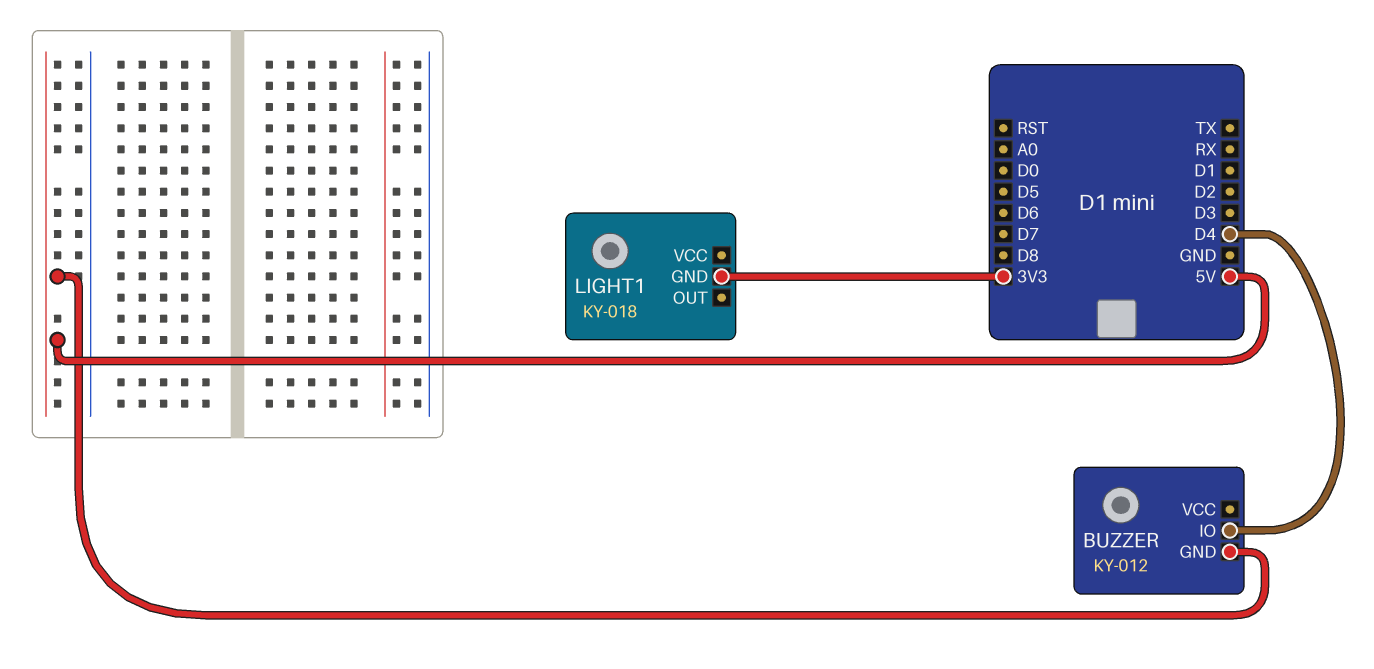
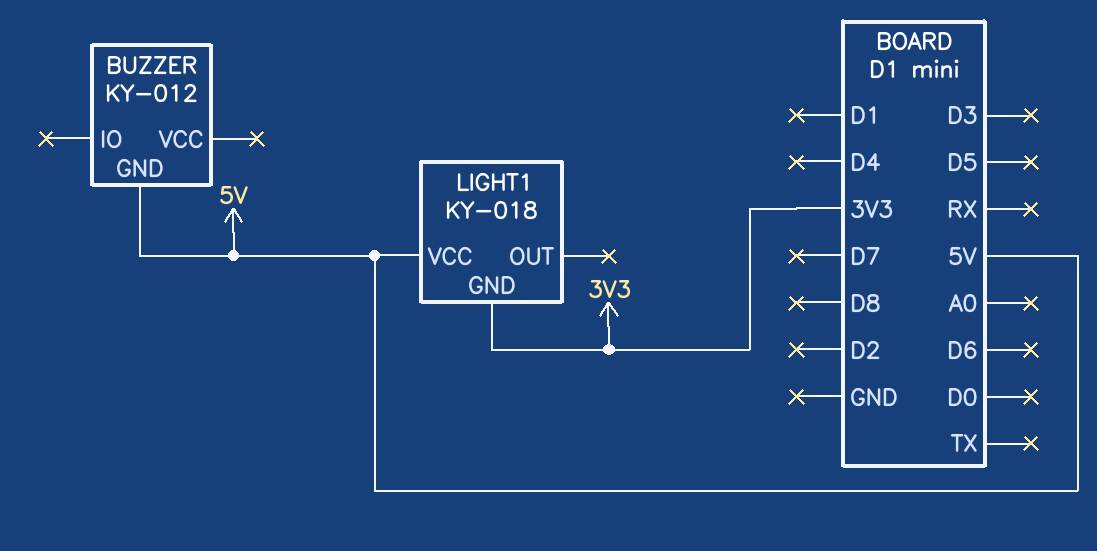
BUZZER pin IO: D4 -> none
LIGHT1 pin VCC: none -> 5V

